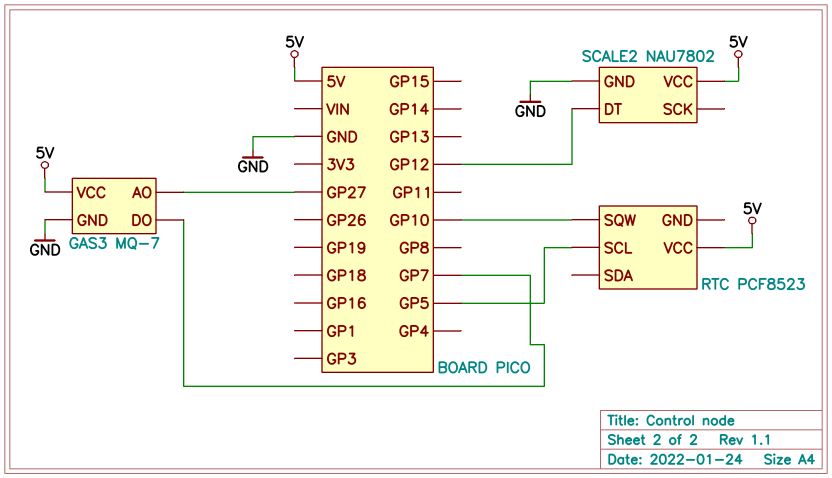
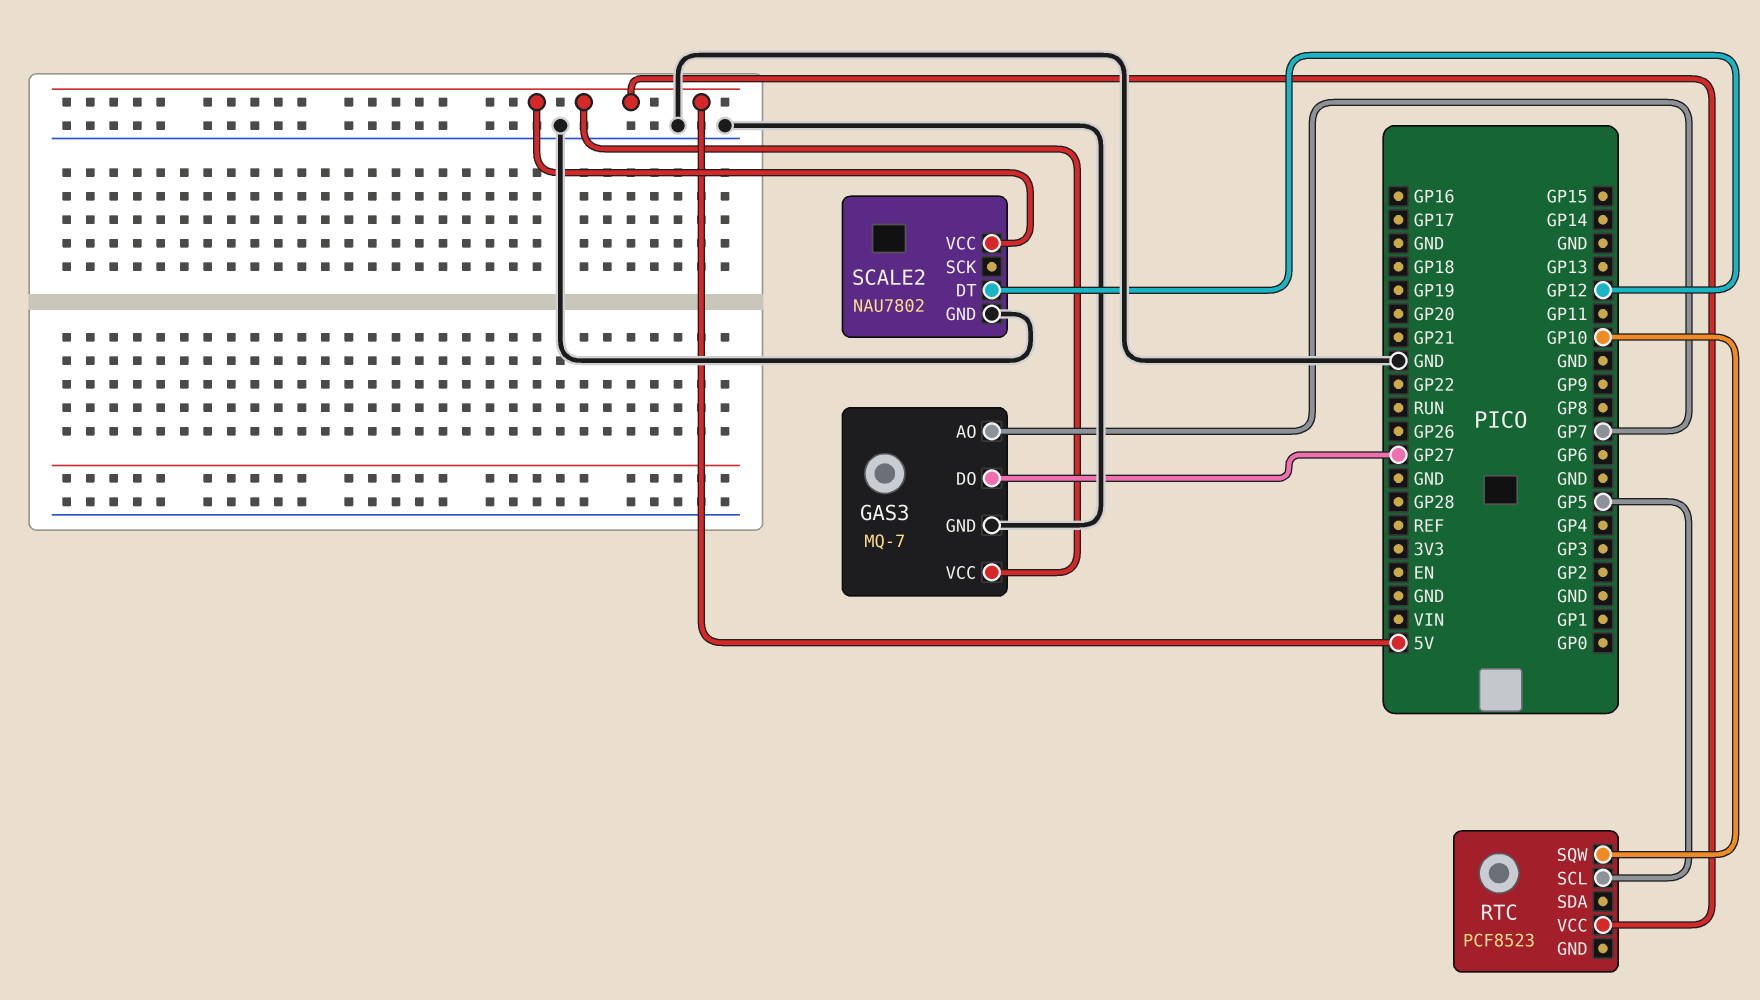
GAS3 pin AO: GP27 -> GP7
GAS3 pin DO: GP7 -> GP27

